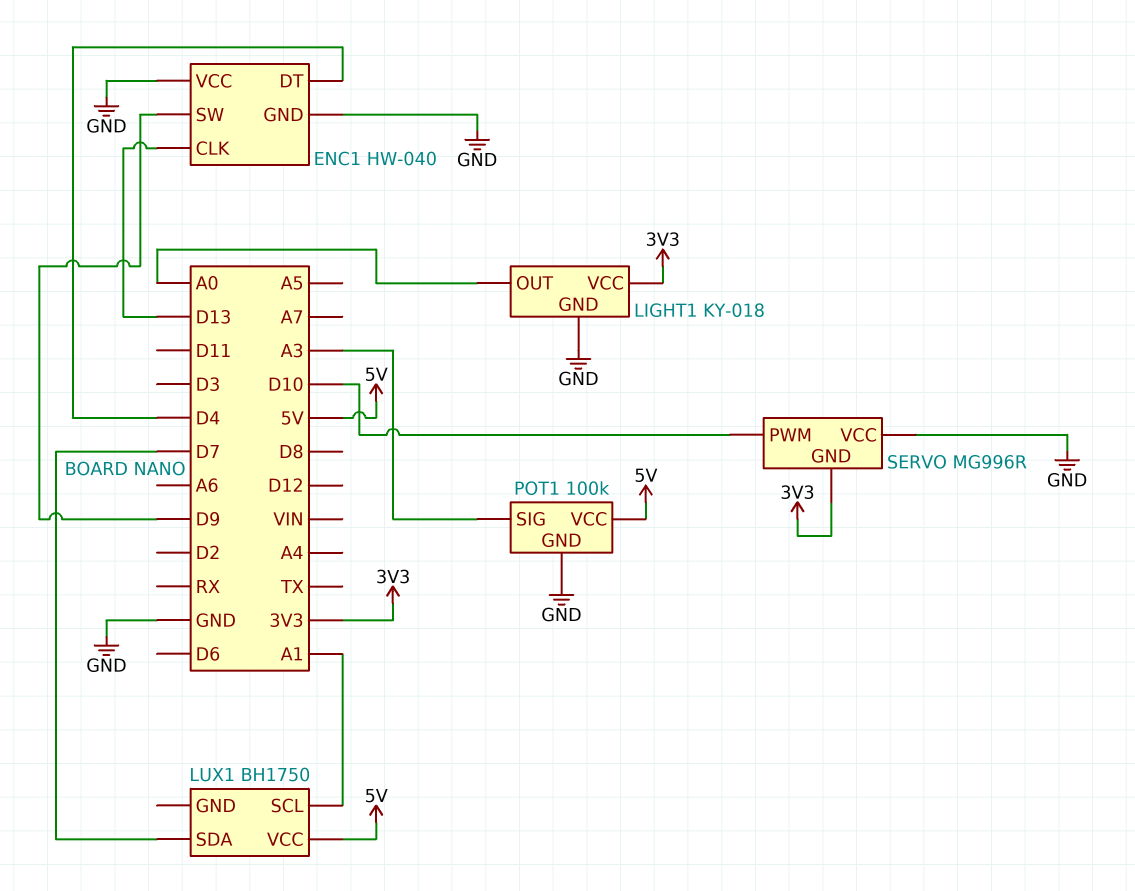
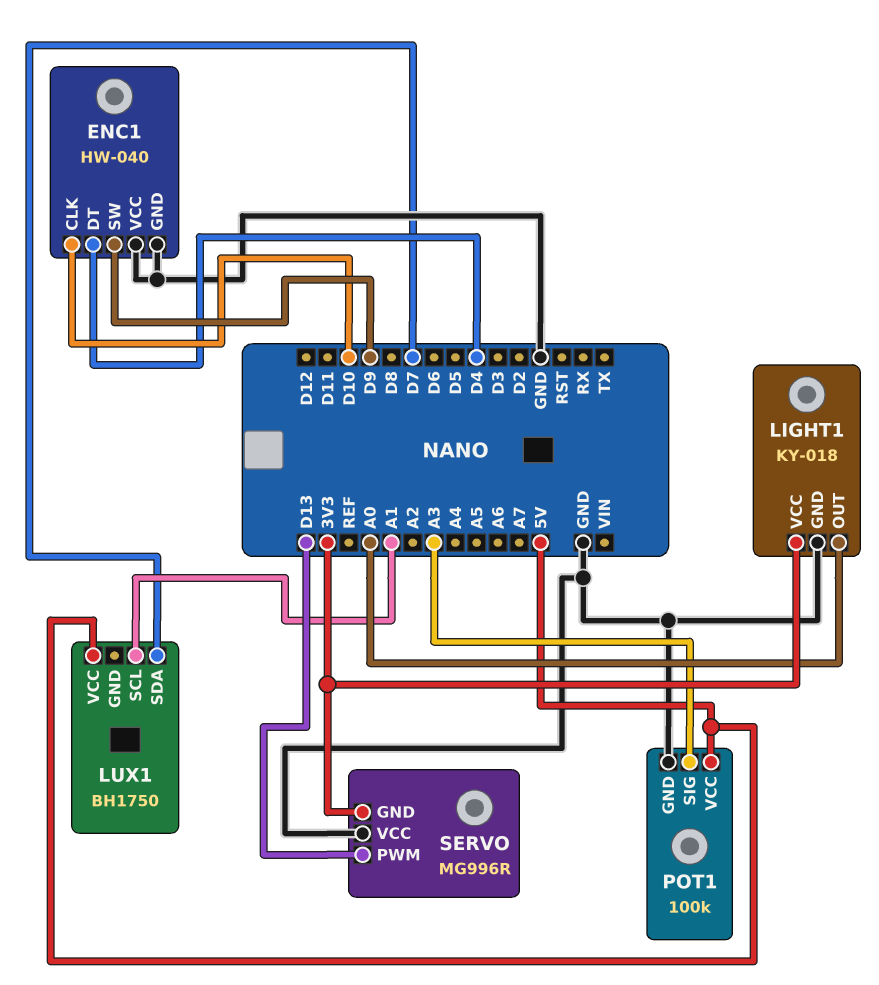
ENC1 pin CLK: D13 -> D10
SERVO pin PWM: D10 -> D13

